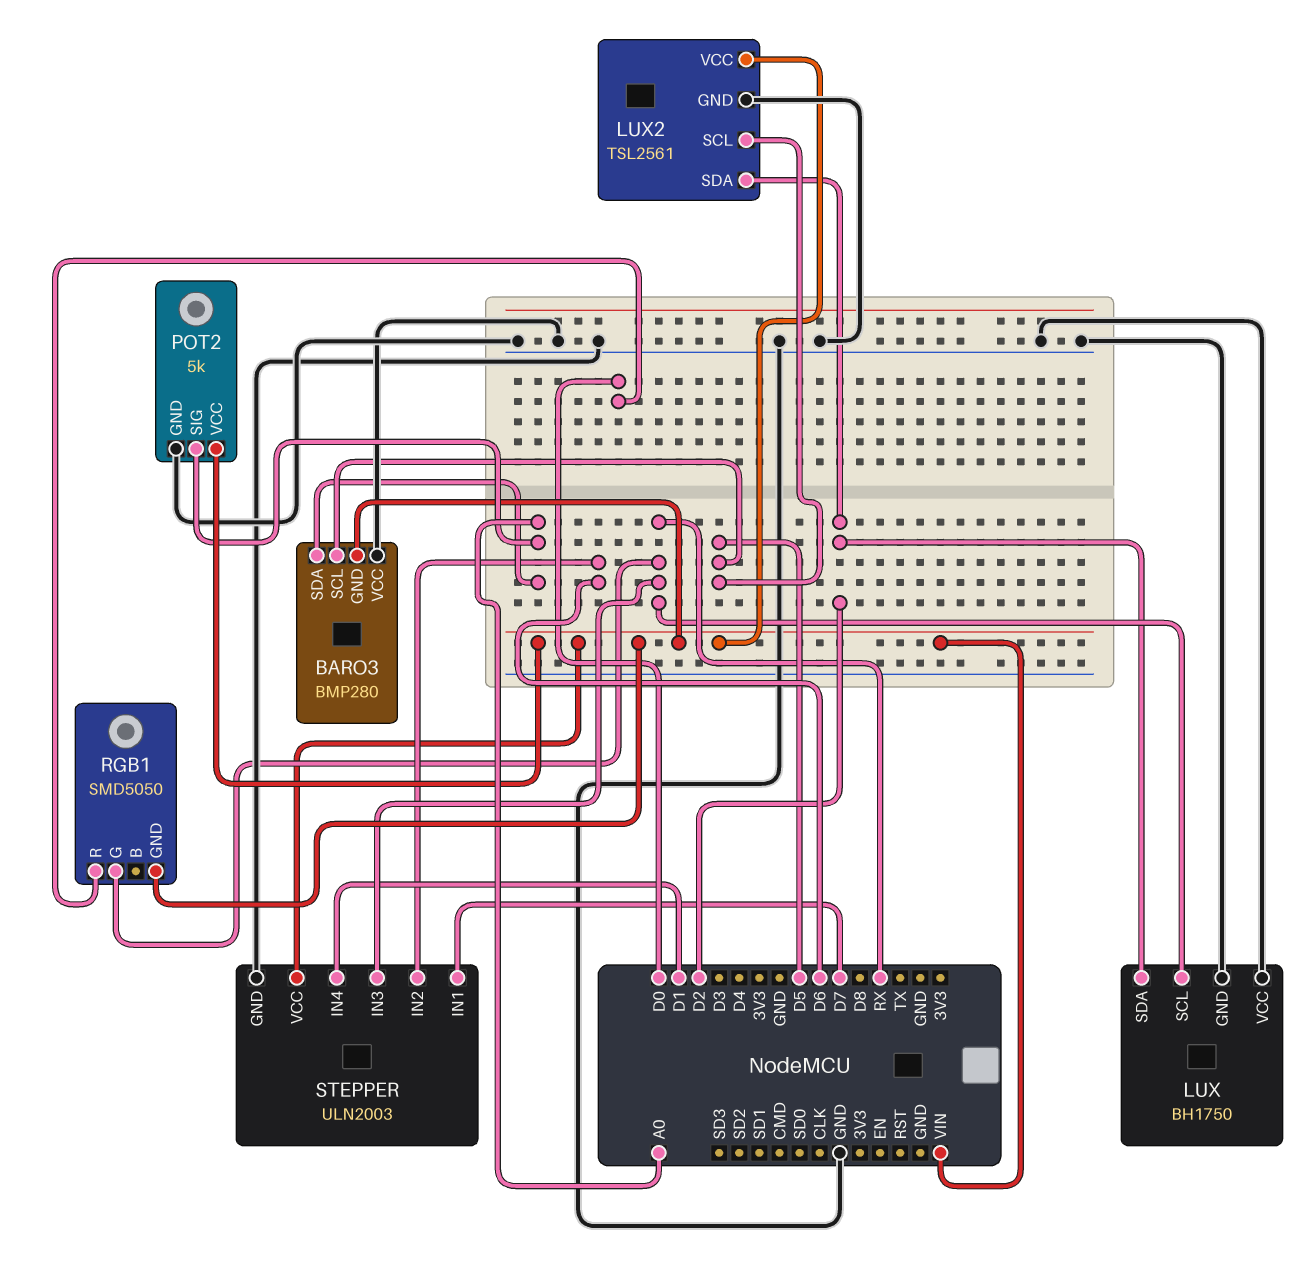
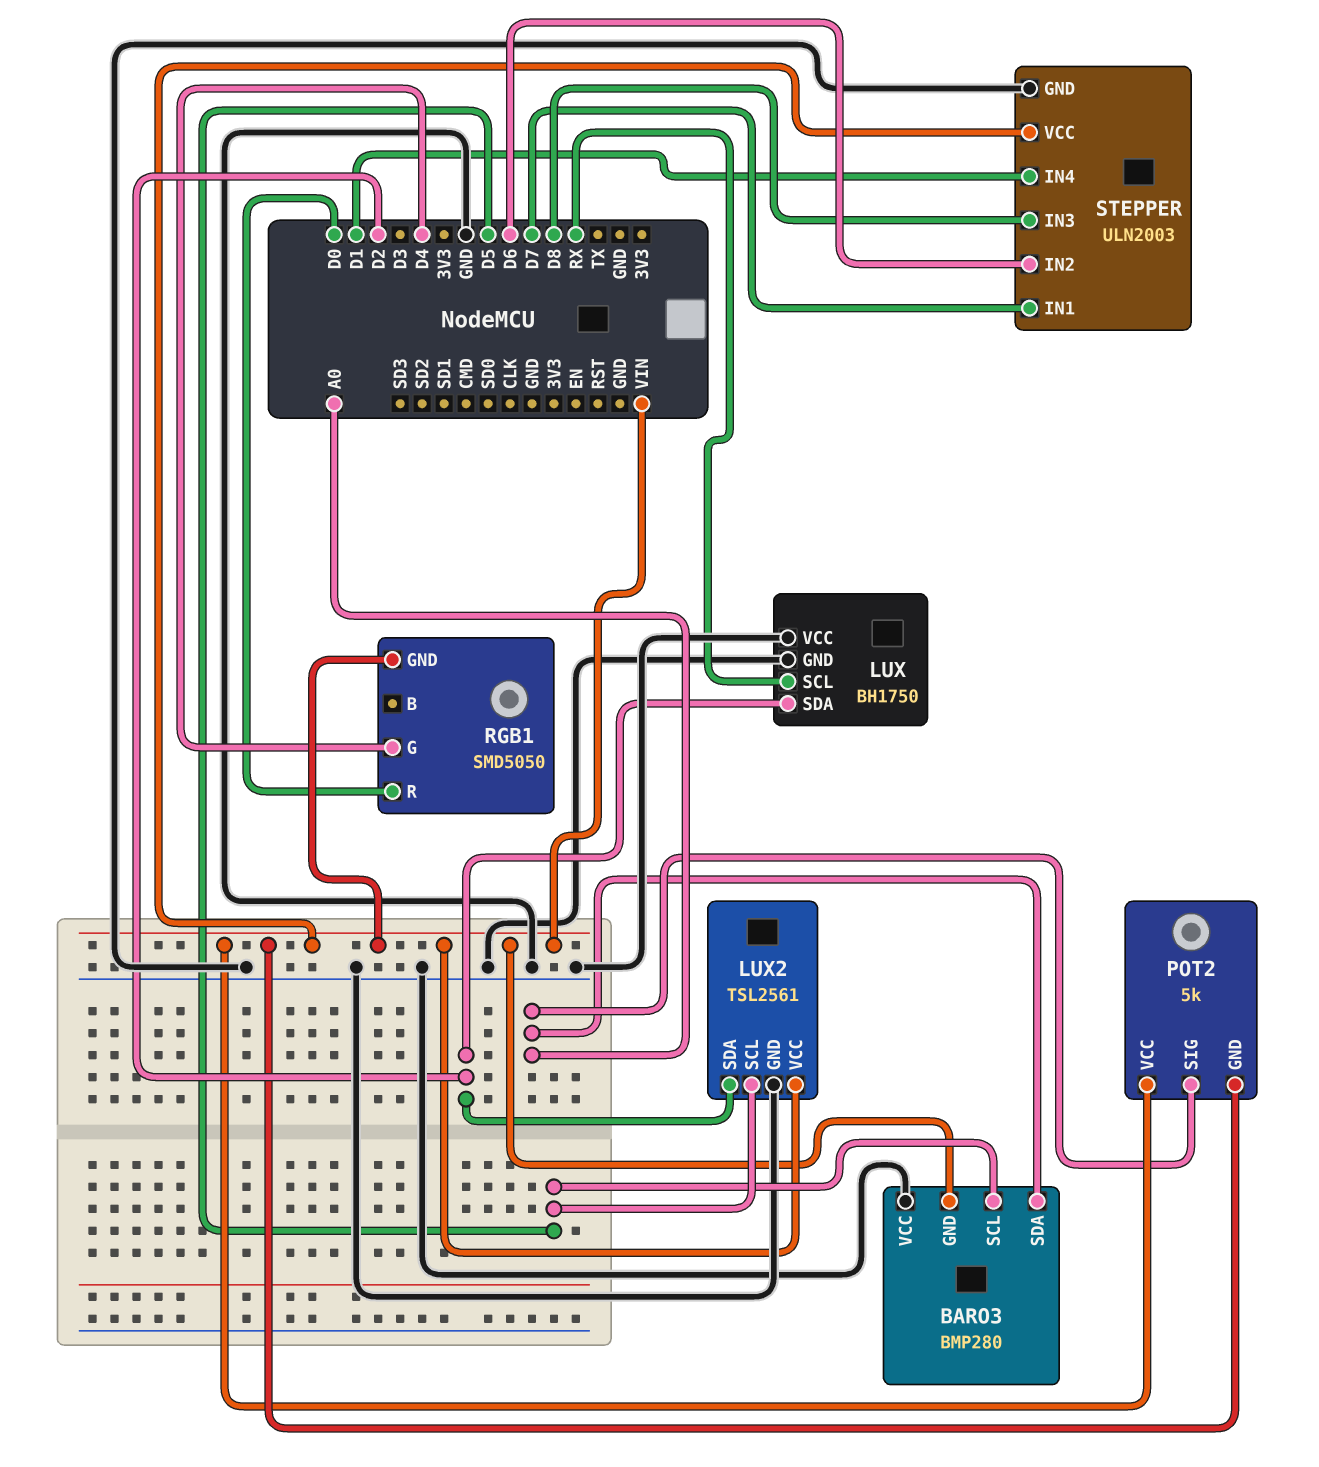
POT2 pin GND: GND -> VIN
RGB1 pin G: RX -> D4
STEPPER pin IN3: RX -> D8

